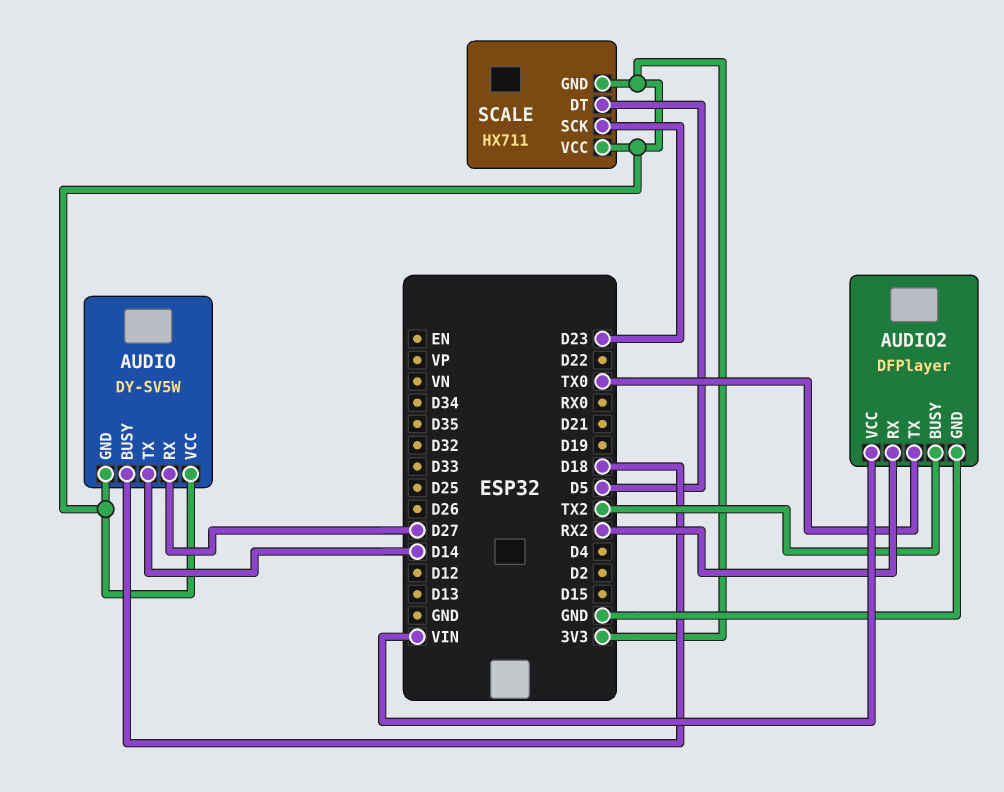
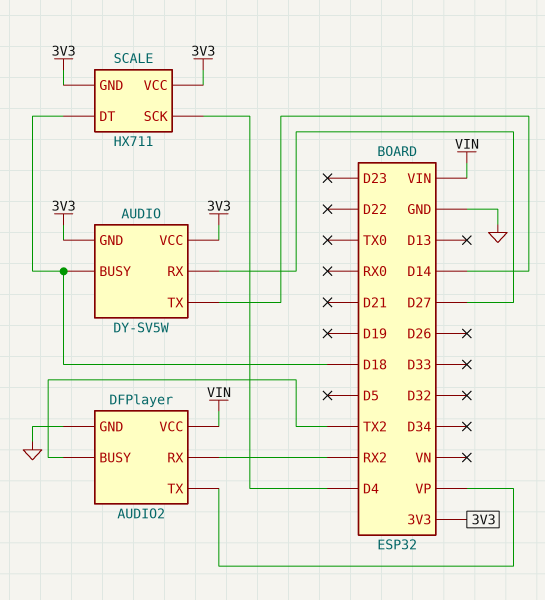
AUDIO2 pin TX: TX0 -> VP
SCALE pin DT: D5 -> D18
SCALE pin SCK: D23 -> D4

